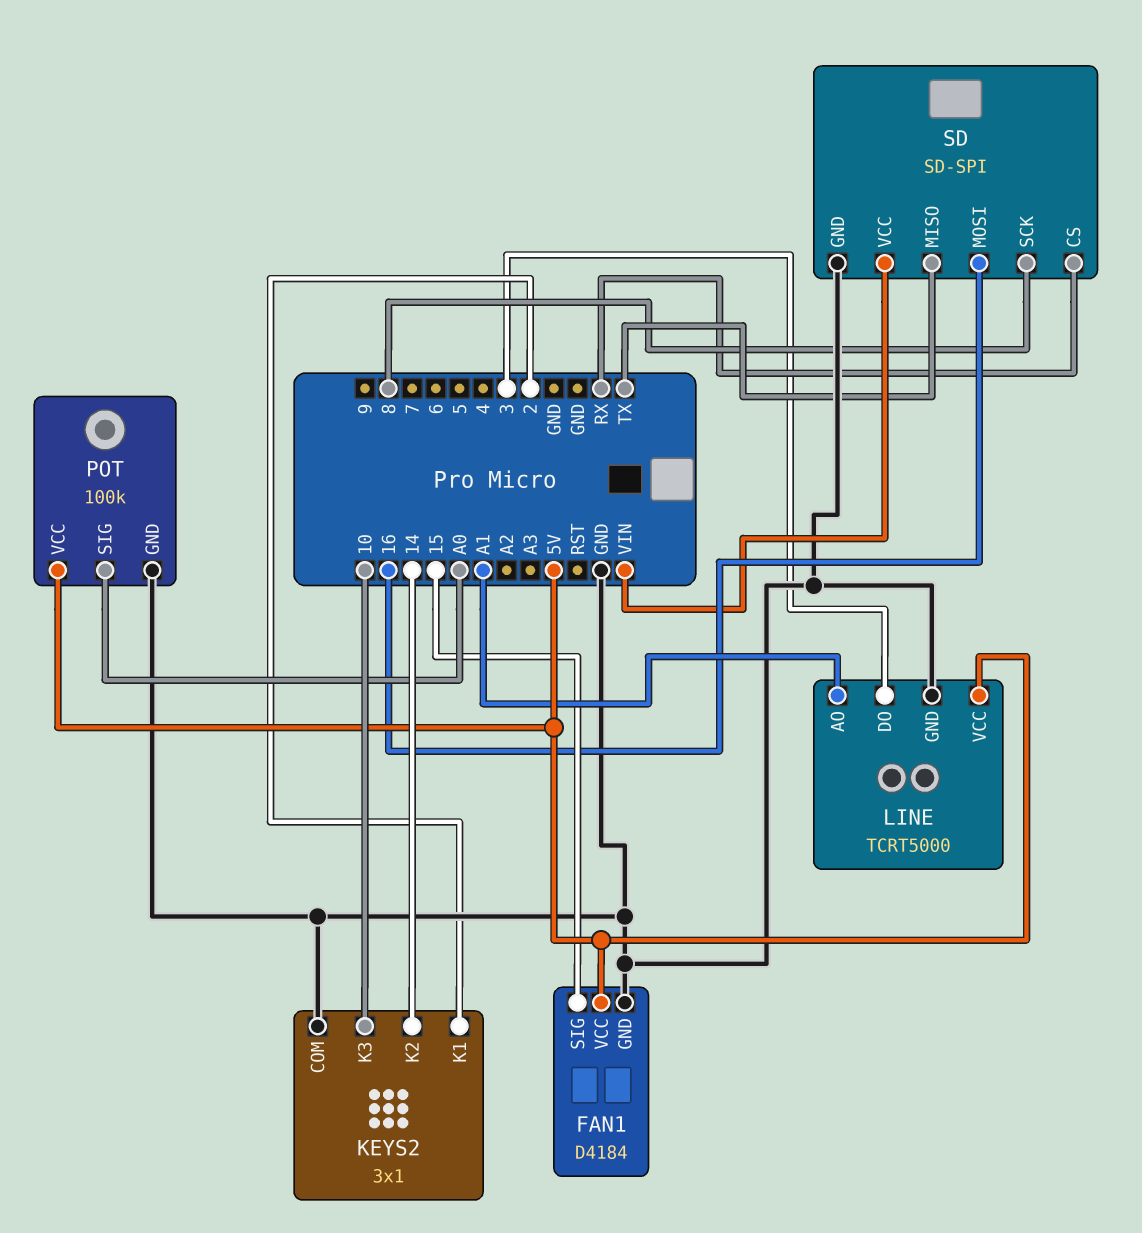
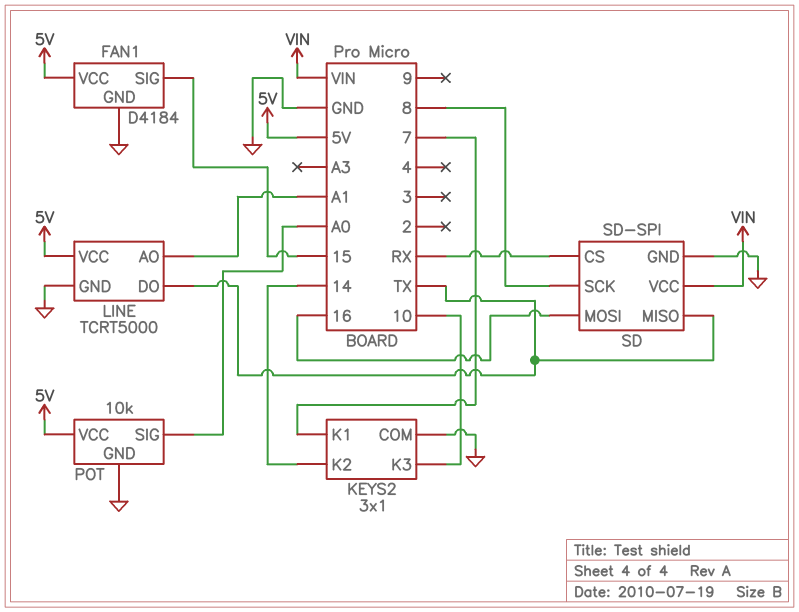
KEYS2 pin K1: 2 -> 7
LINE pin DO: 3 -> TX
POT: 100k -> 10k

